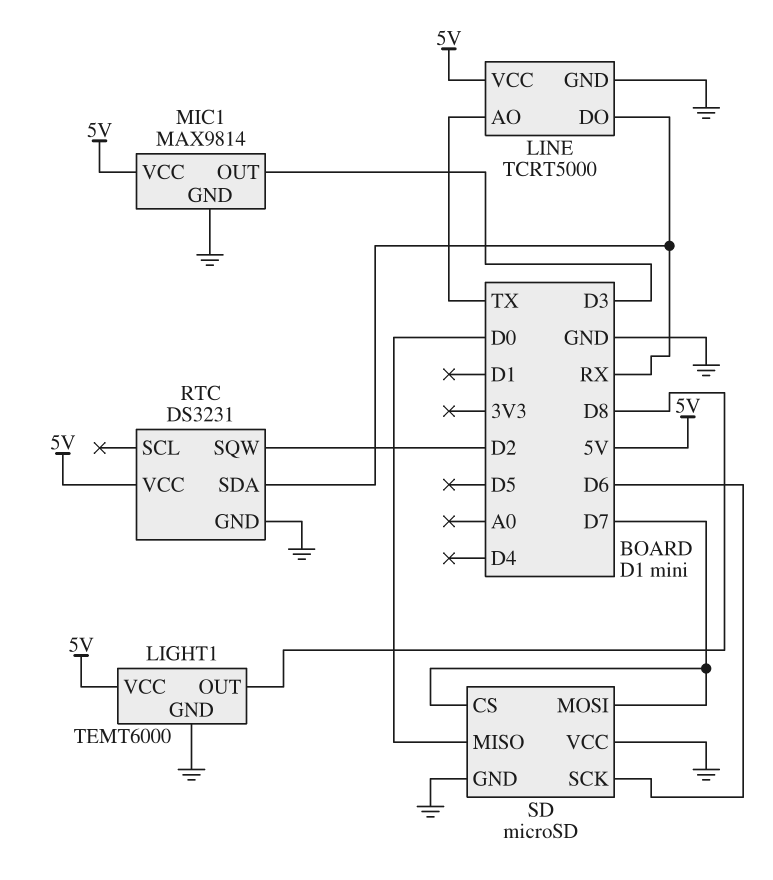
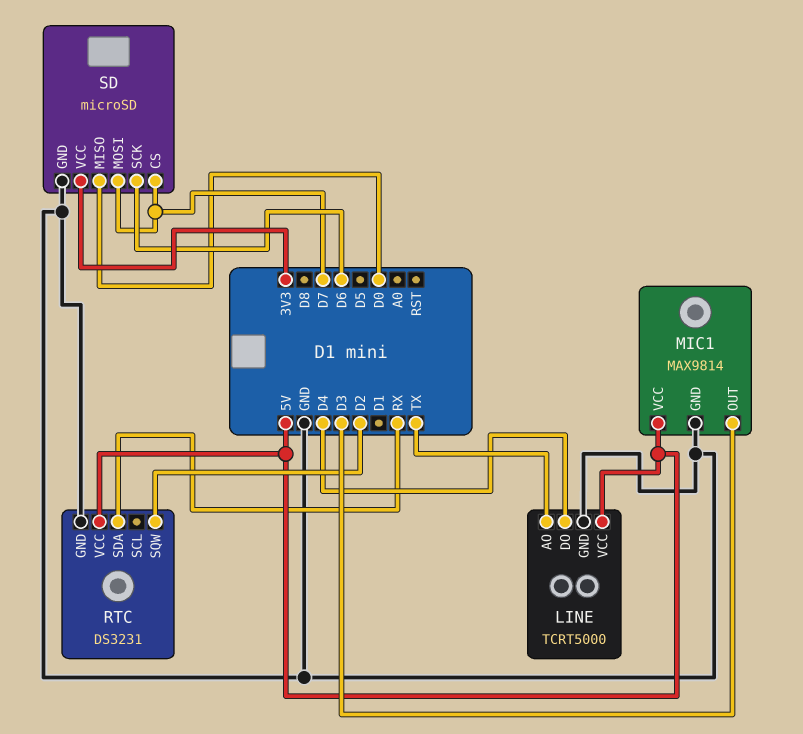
LIGHT1: TEMT6000 -> none
LIGHT1 pin GND: GND -> none
LIGHT1 pin OUT: D8 -> none
LIGHT1 pin VCC: 5V -> none
LINE pin DO: RX -> D4
SD pin VCC: GND -> 3V3

